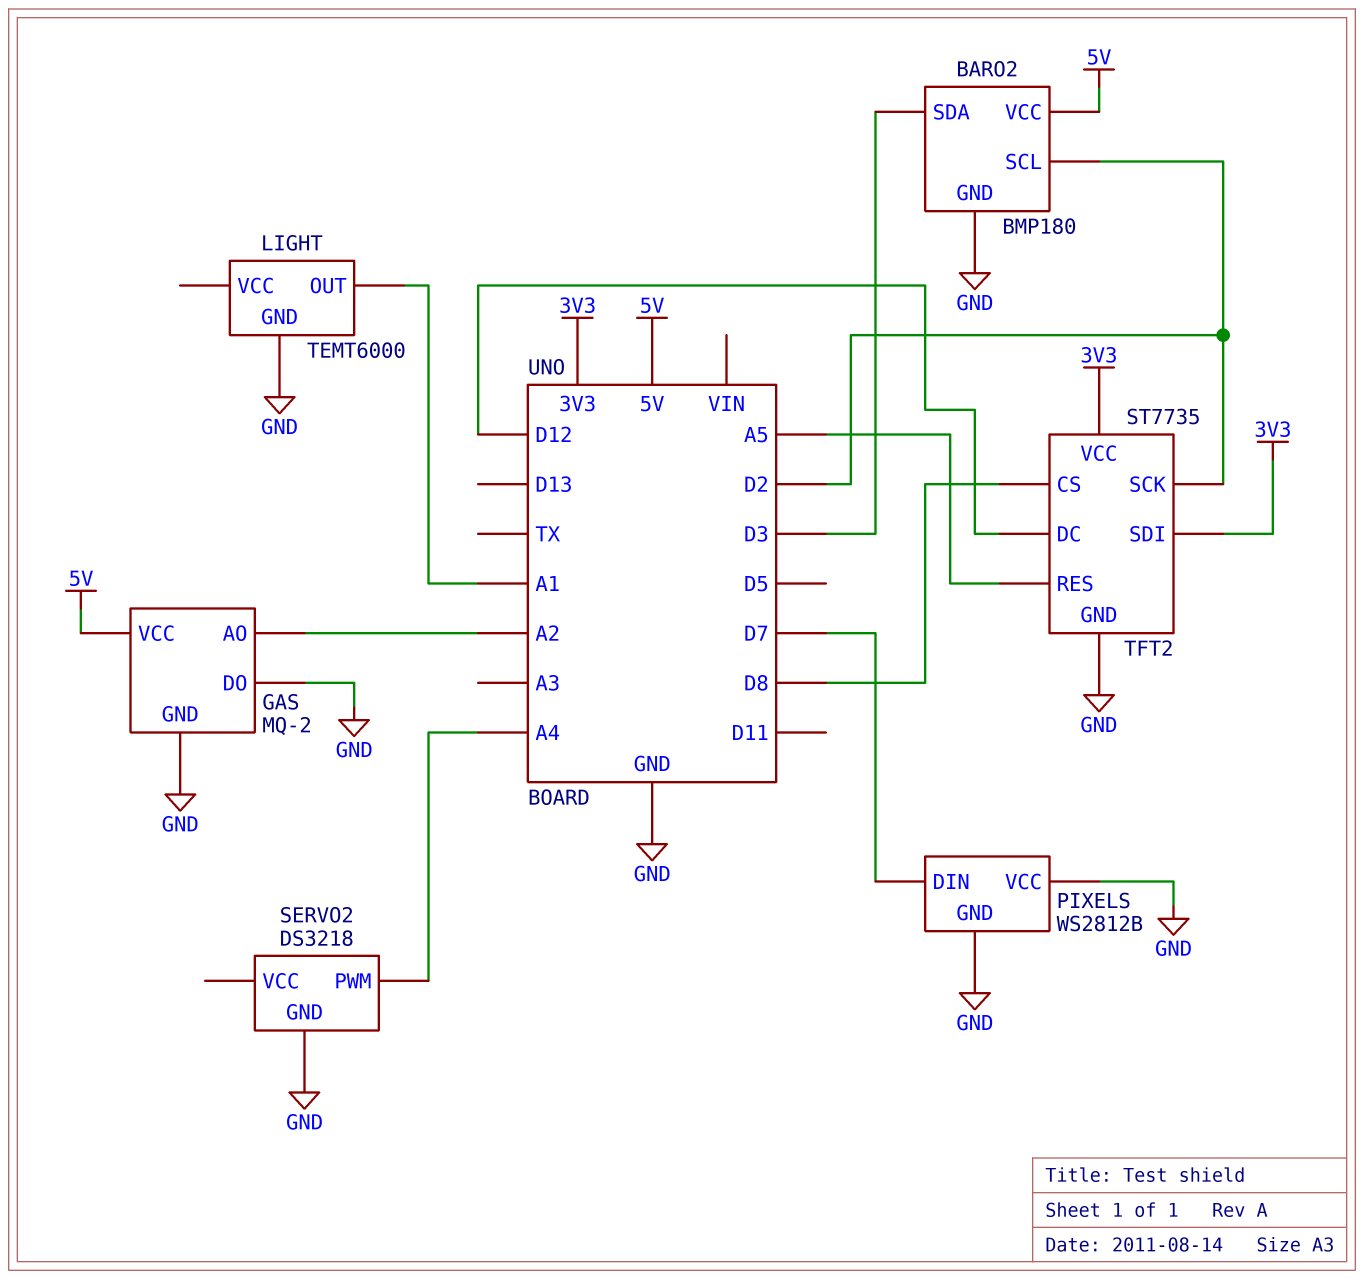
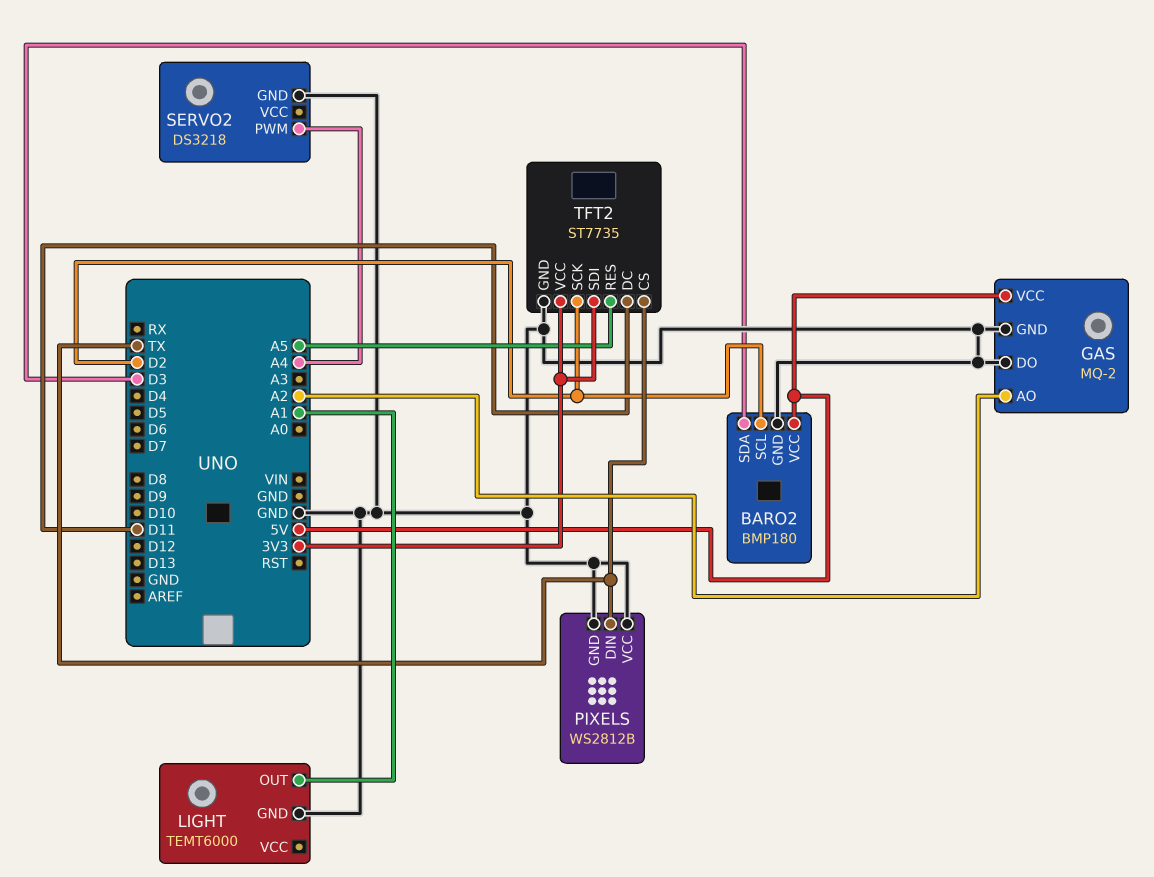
PIXELS pin DIN: D7 -> TX
TFT2 pin CS: D8 -> TX
TFT2 pin DC: D12 -> D11

